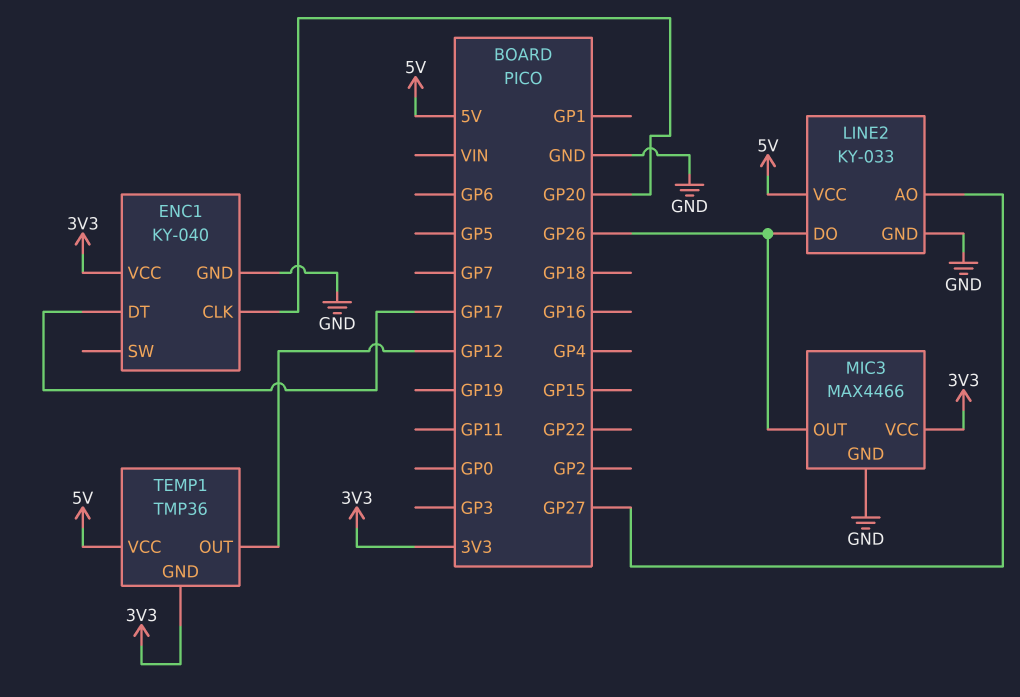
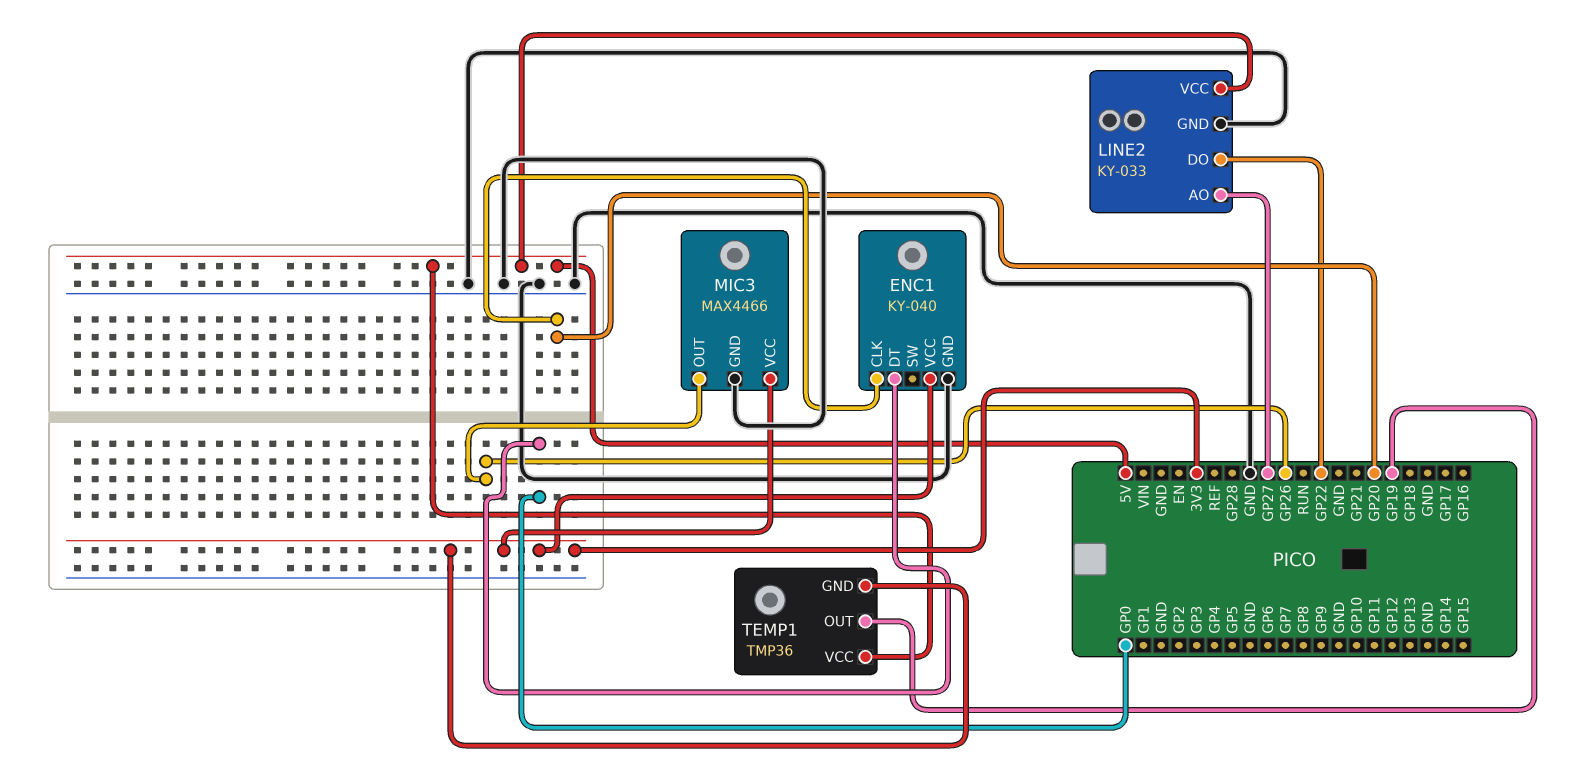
ENC1 pin DT: GP17 -> GP0
LINE2 pin DO: GP26 -> GP22
TEMP1 pin OUT: GP12 -> GP19

